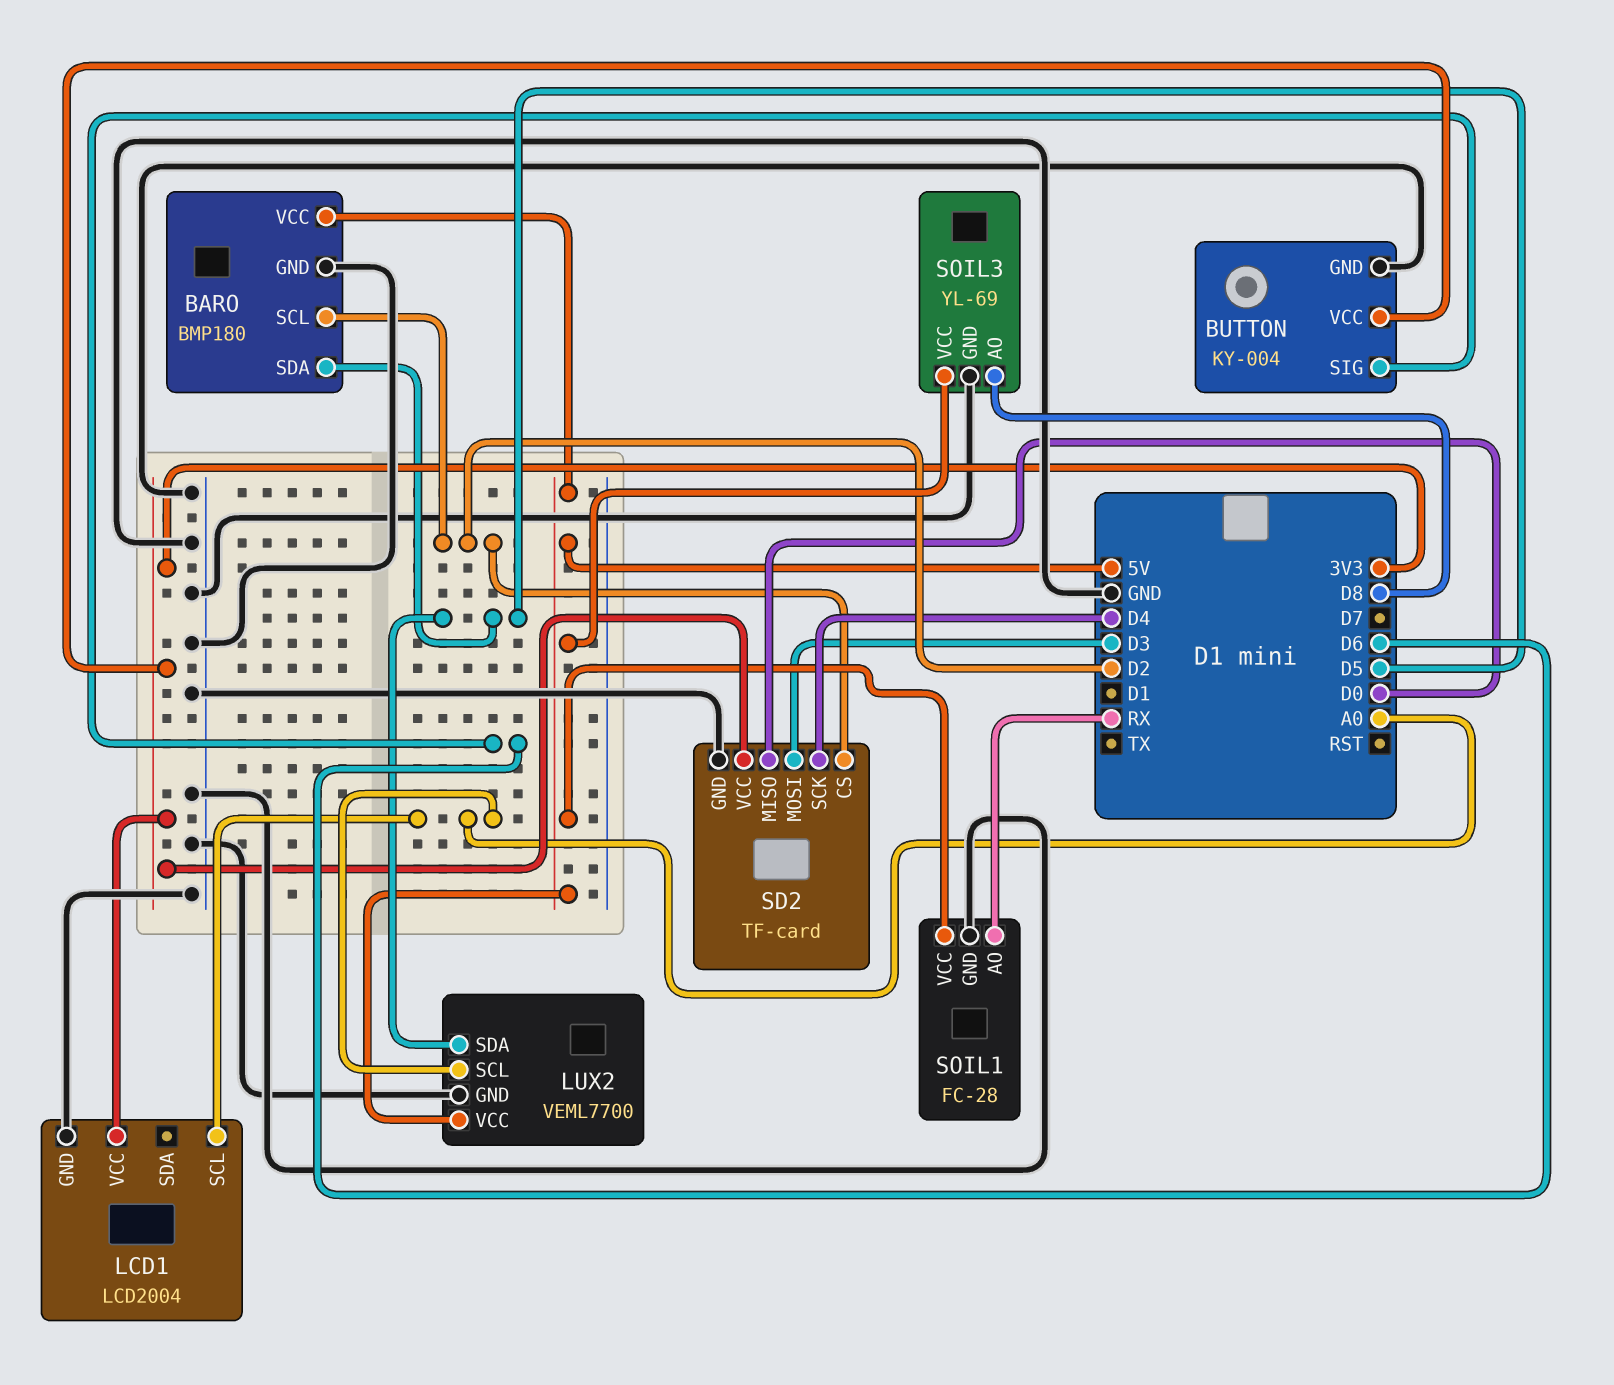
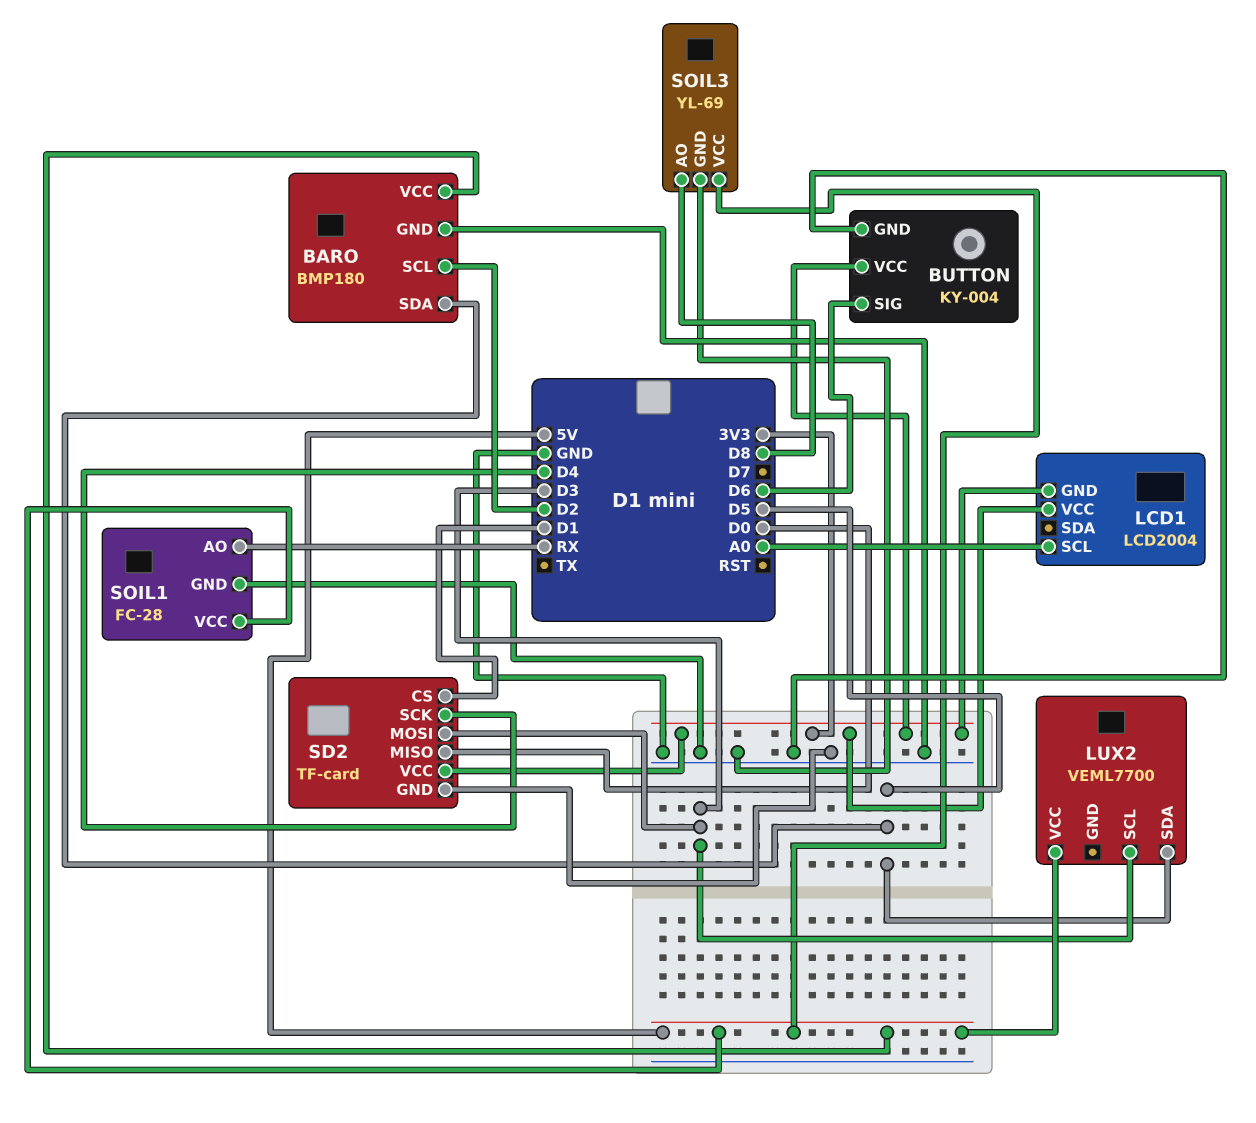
LCD1 pin GND: GND -> 3V3
LUX2 pin GND: GND -> none
LUX2 pin SCL: A0 -> D3
SD2 pin CS: D2 -> D1

